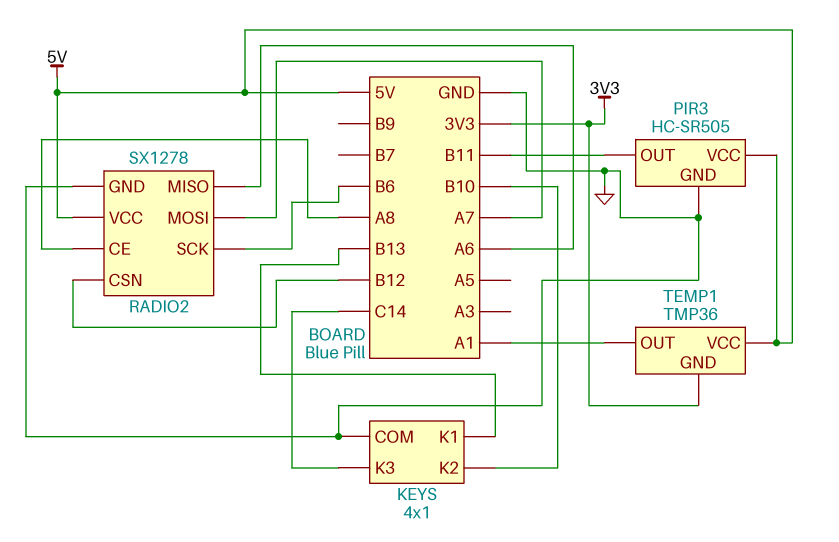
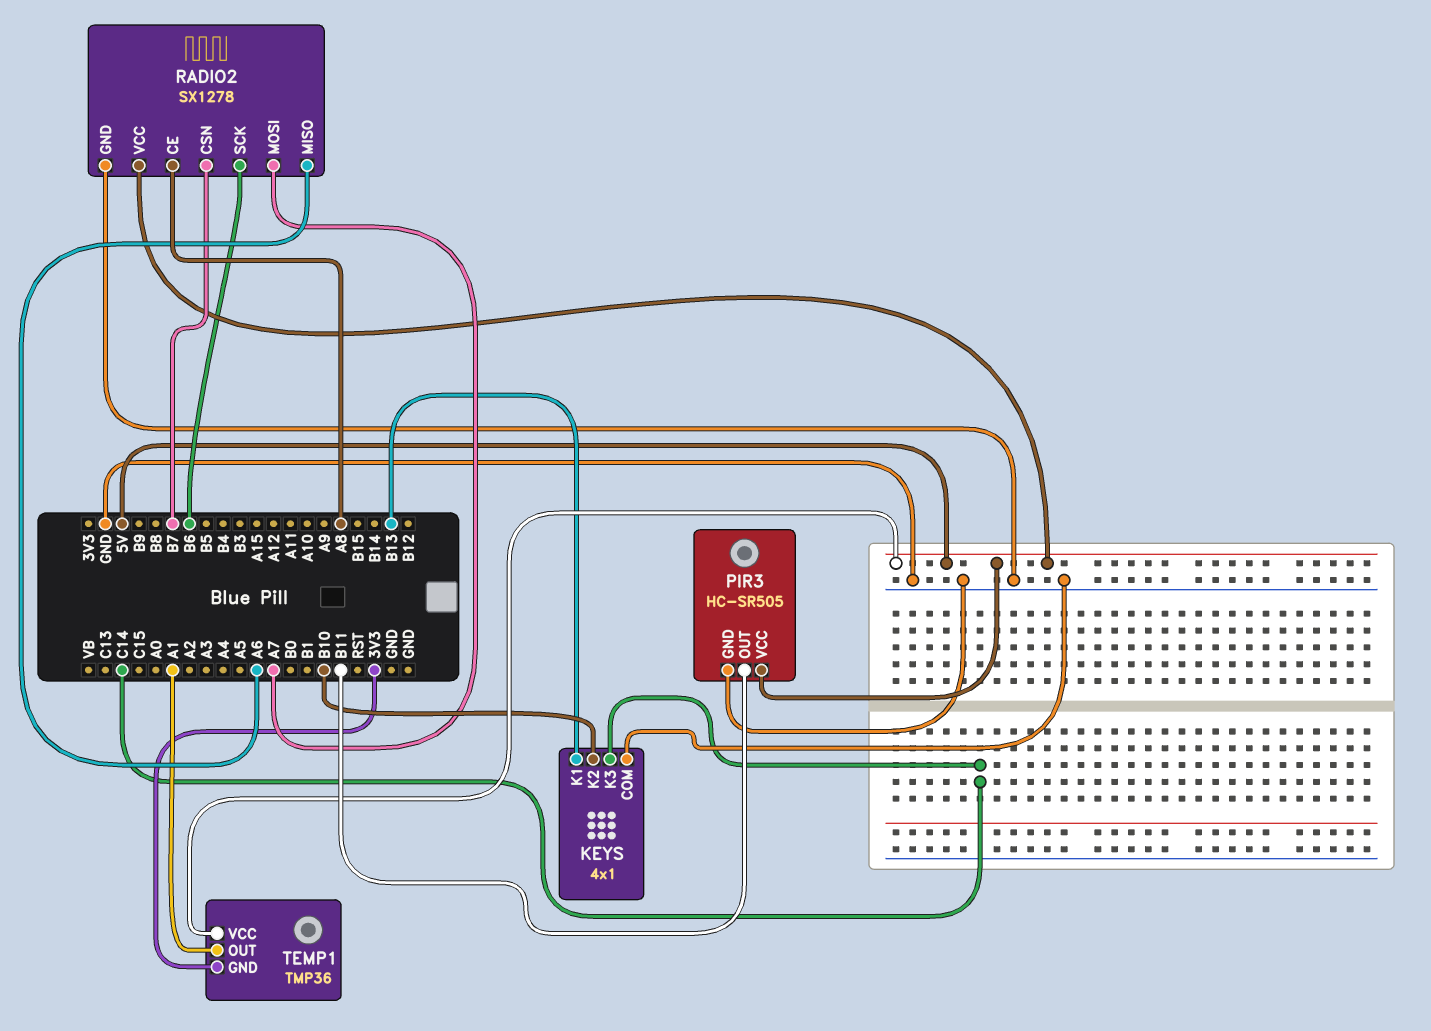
RADIO2 pin CSN: B12 -> B7

